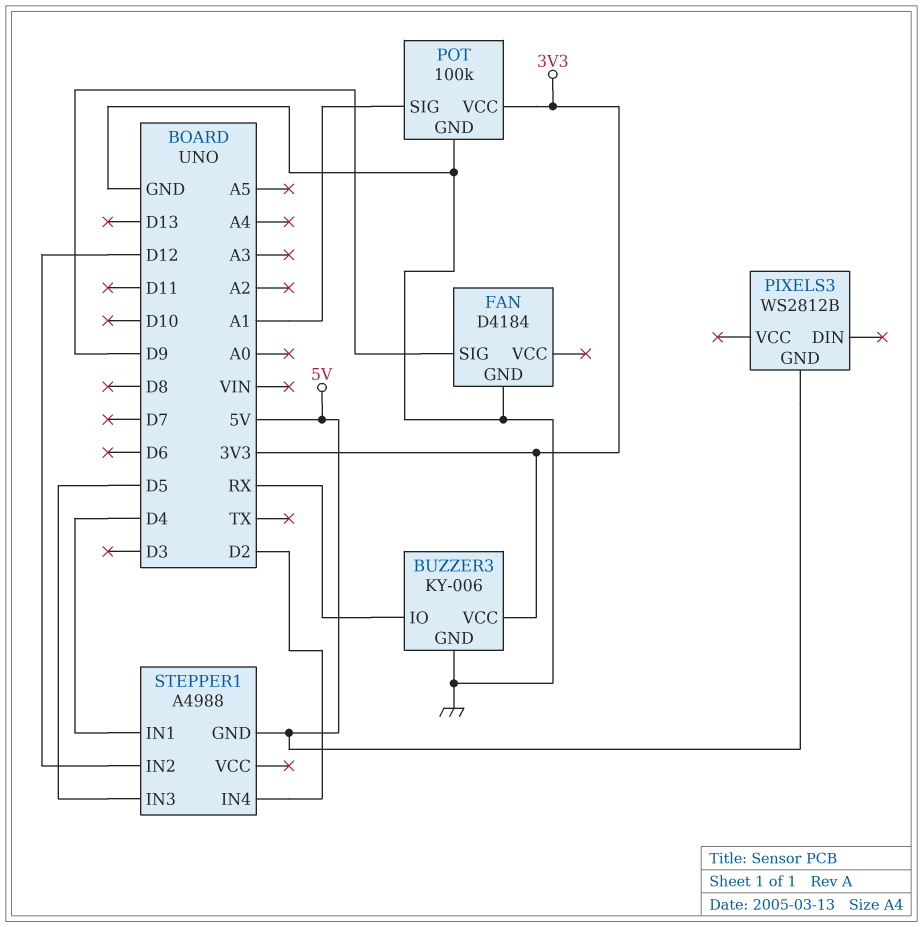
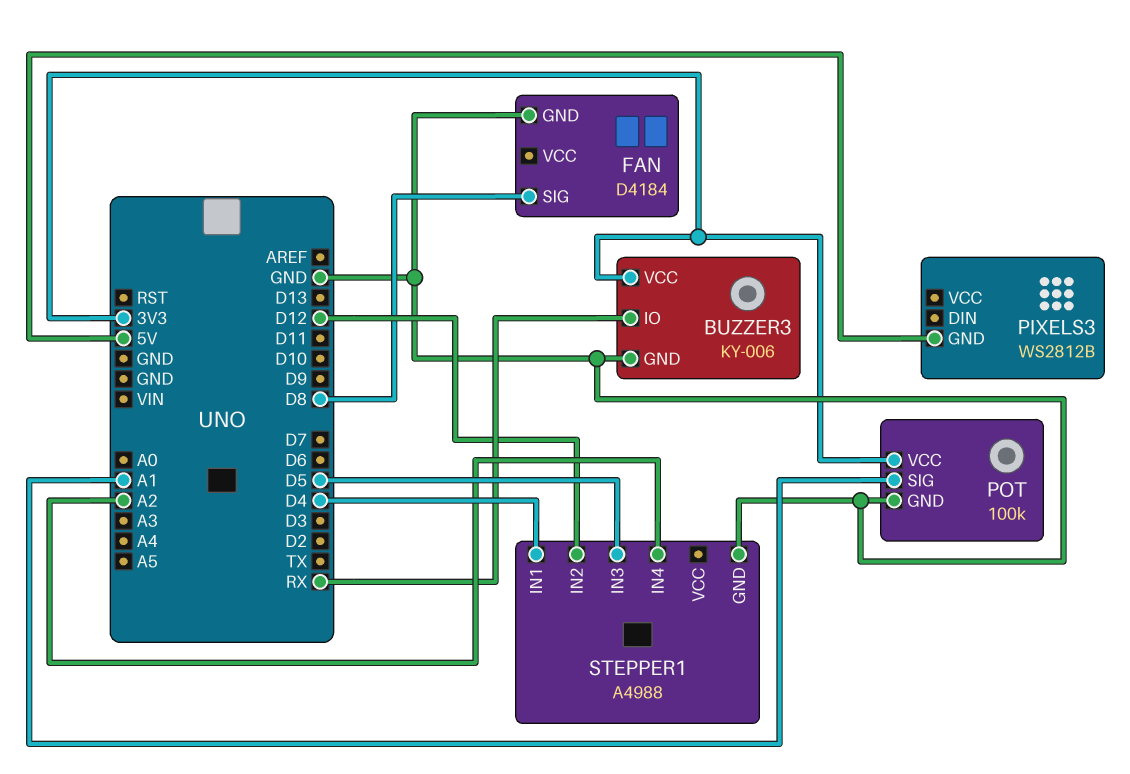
FAN pin SIG: D9 -> D8
STEPPER1 pin GND: 5V -> GND
STEPPER1 pin IN4: D2 -> A2

